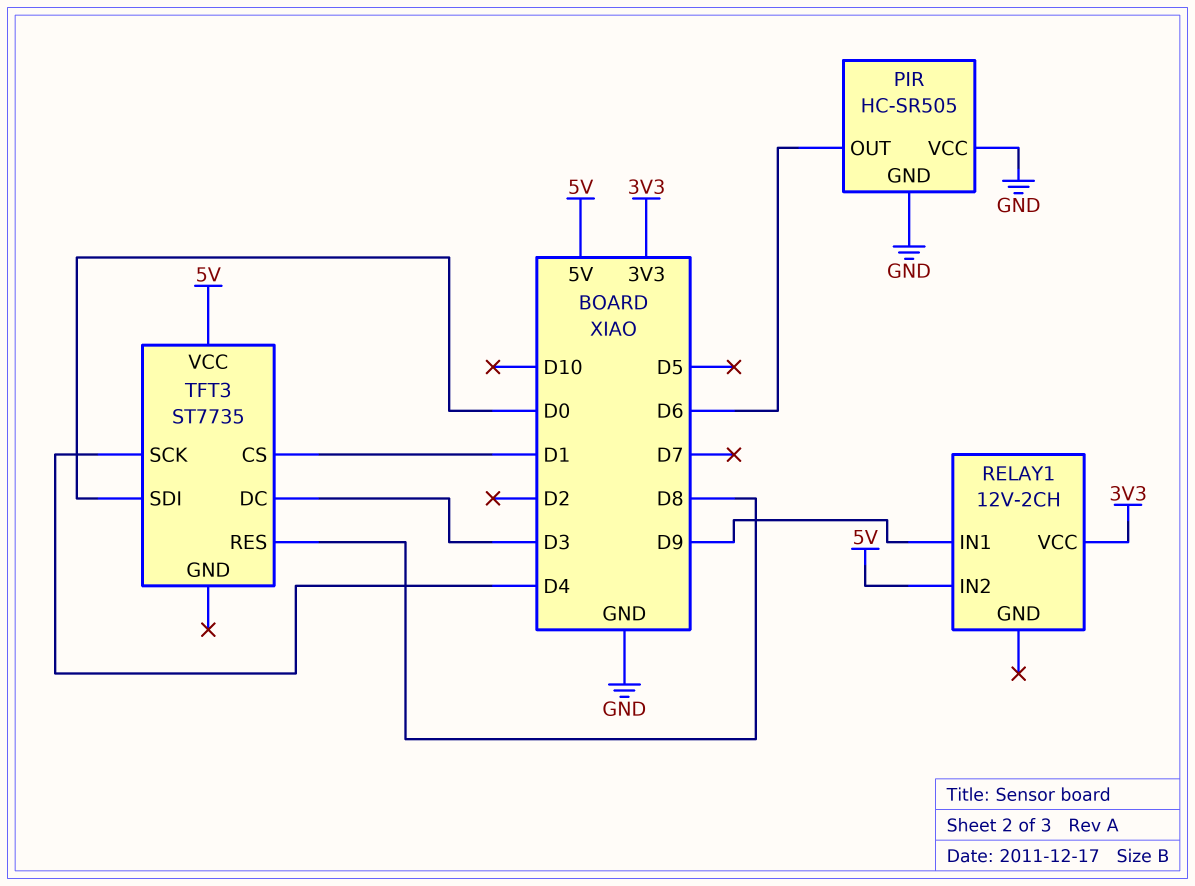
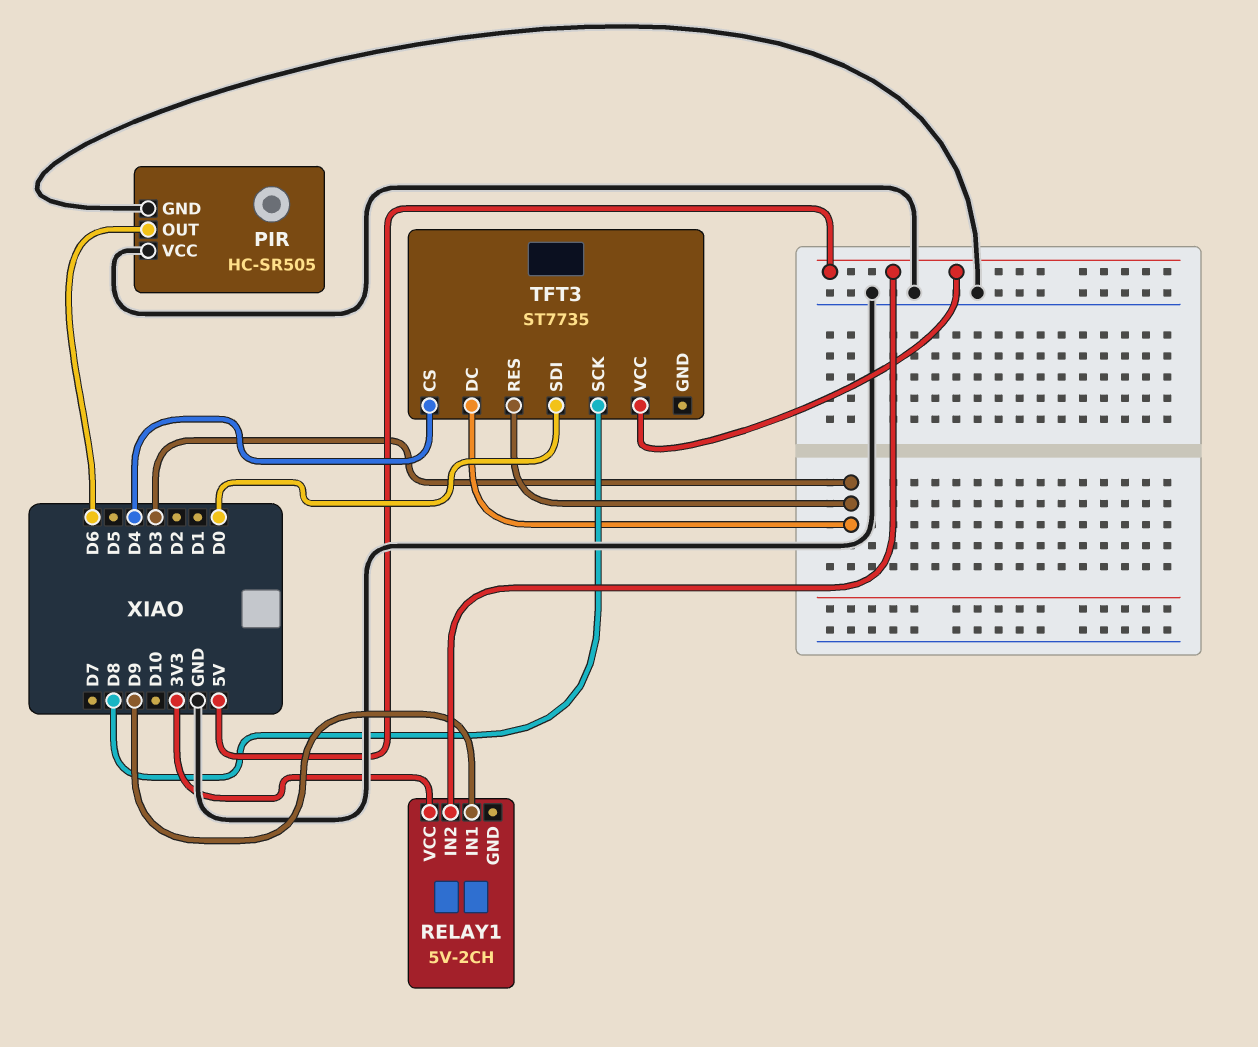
RELAY1: 12V-2CH -> 5V-2CH
TFT3 pin CS: D1 -> D4
TFT3 pin RES: D8 -> D3
TFT3 pin SCK: D4 -> D8

